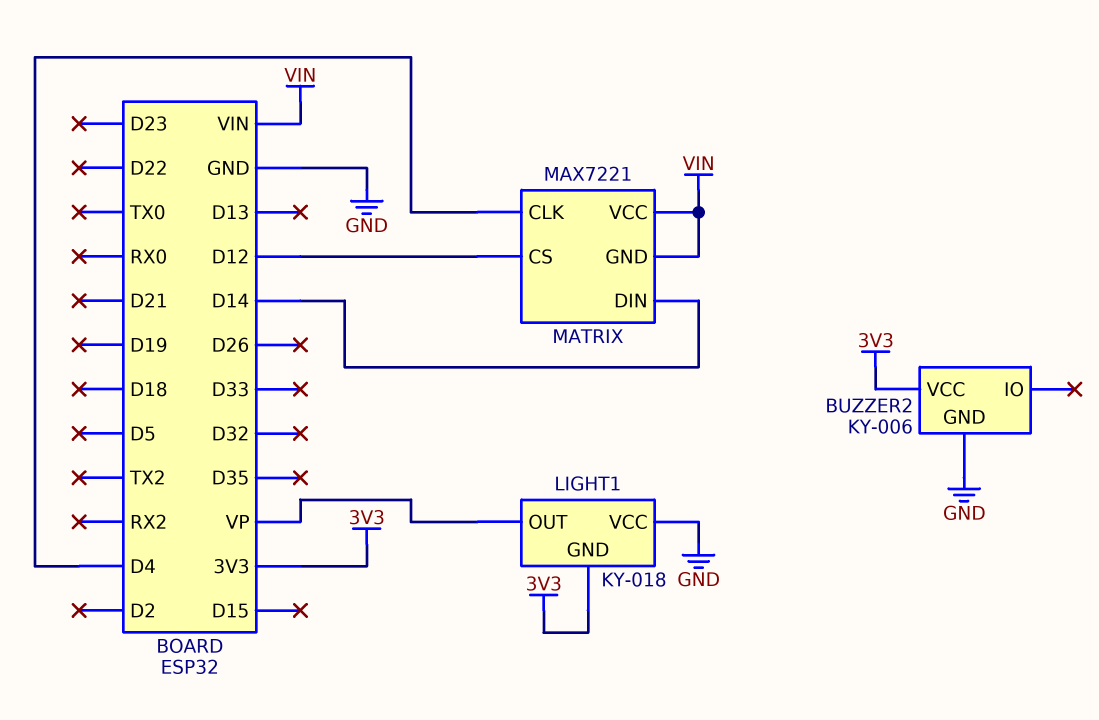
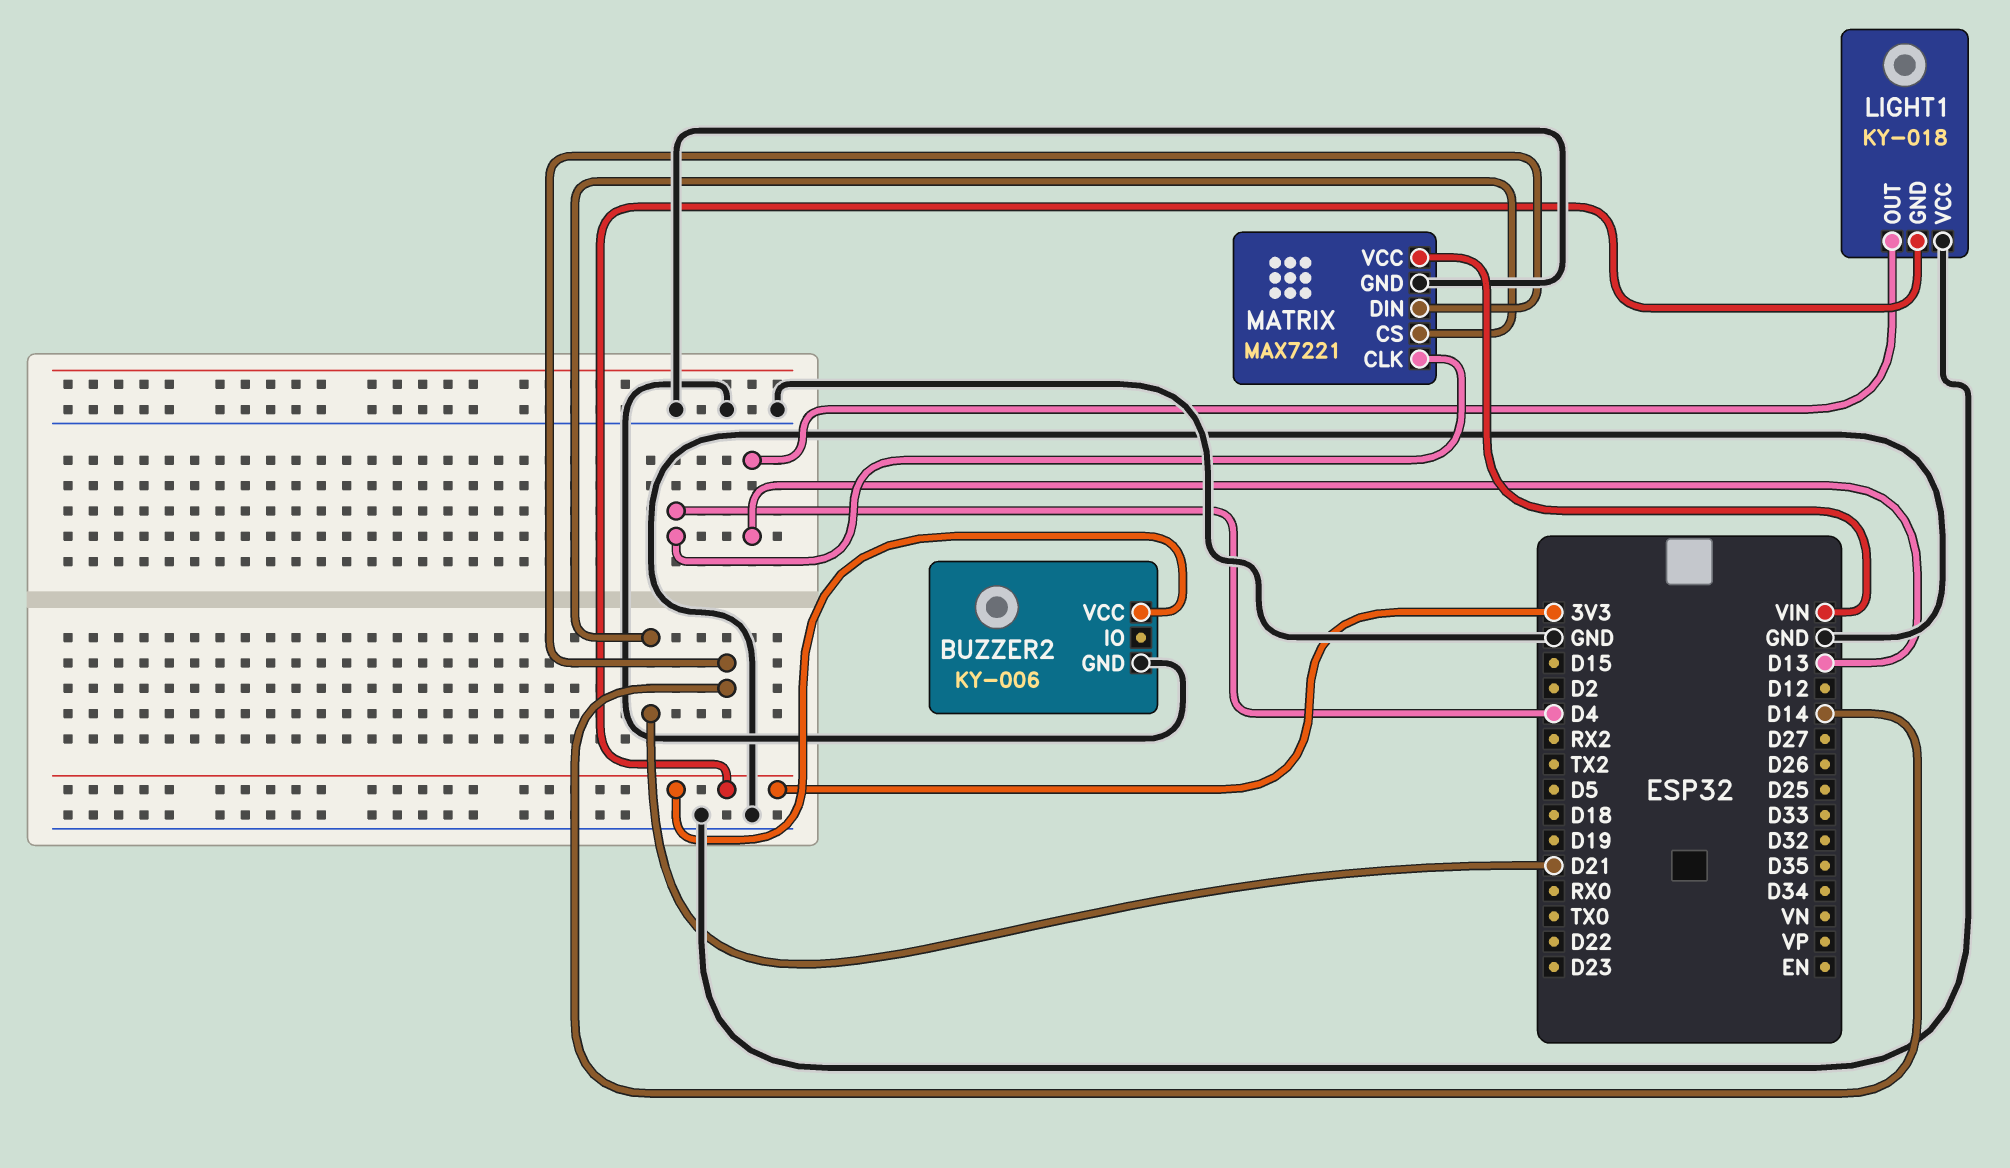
LIGHT1 pin OUT: VP -> D13
MATRIX pin CS: D12 -> D21
MATRIX pin GND: VIN -> GND

